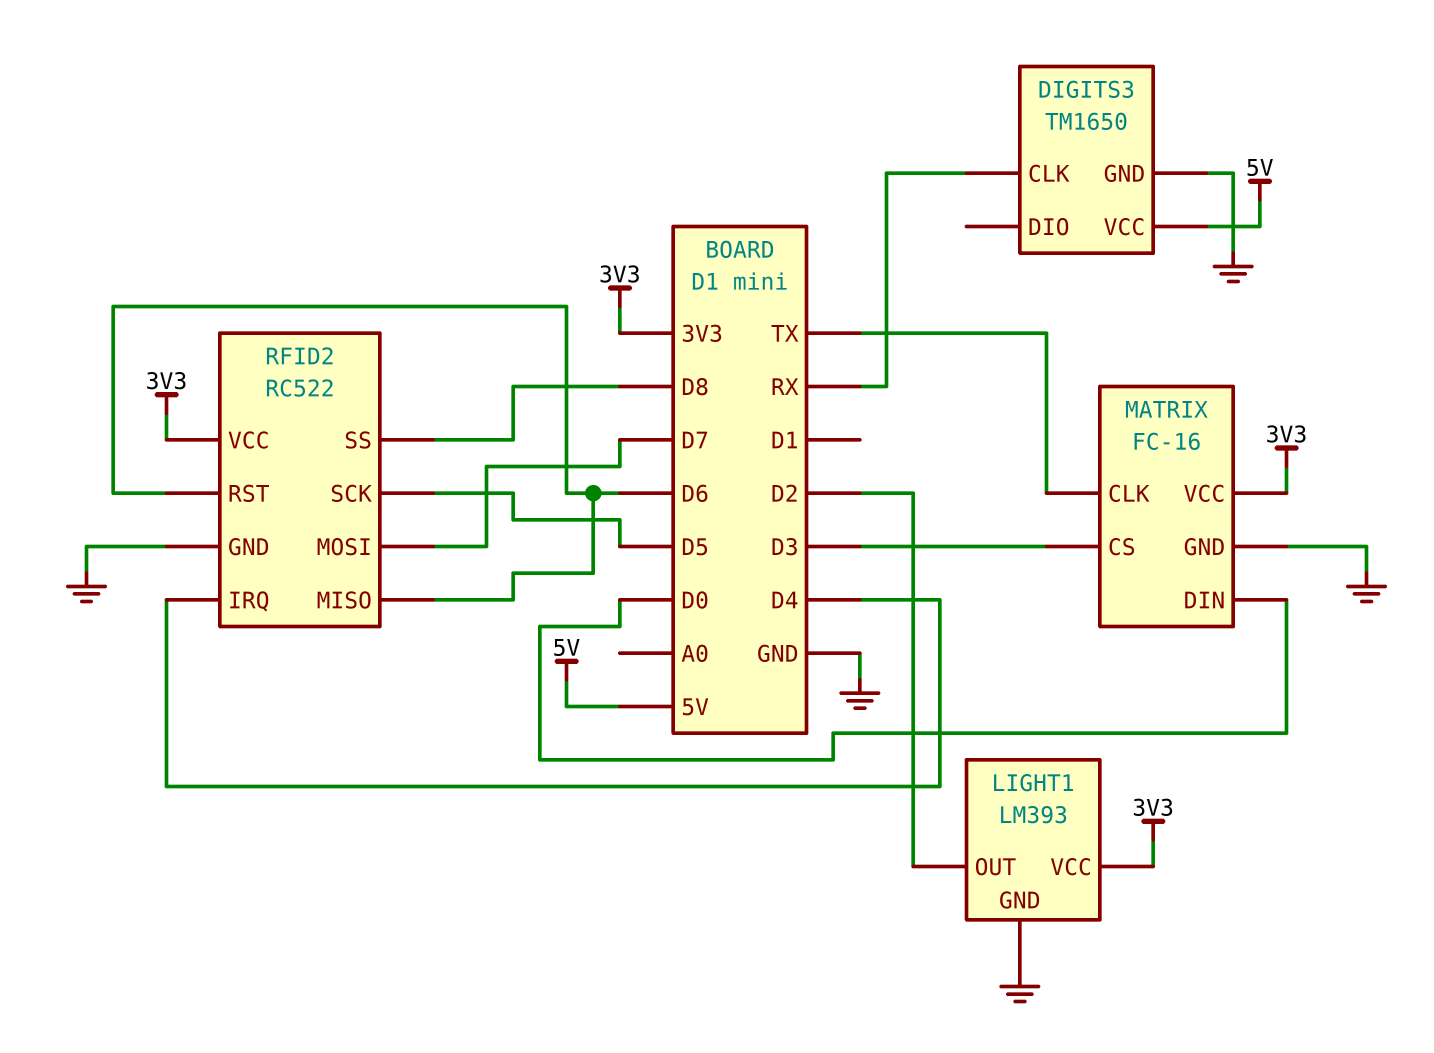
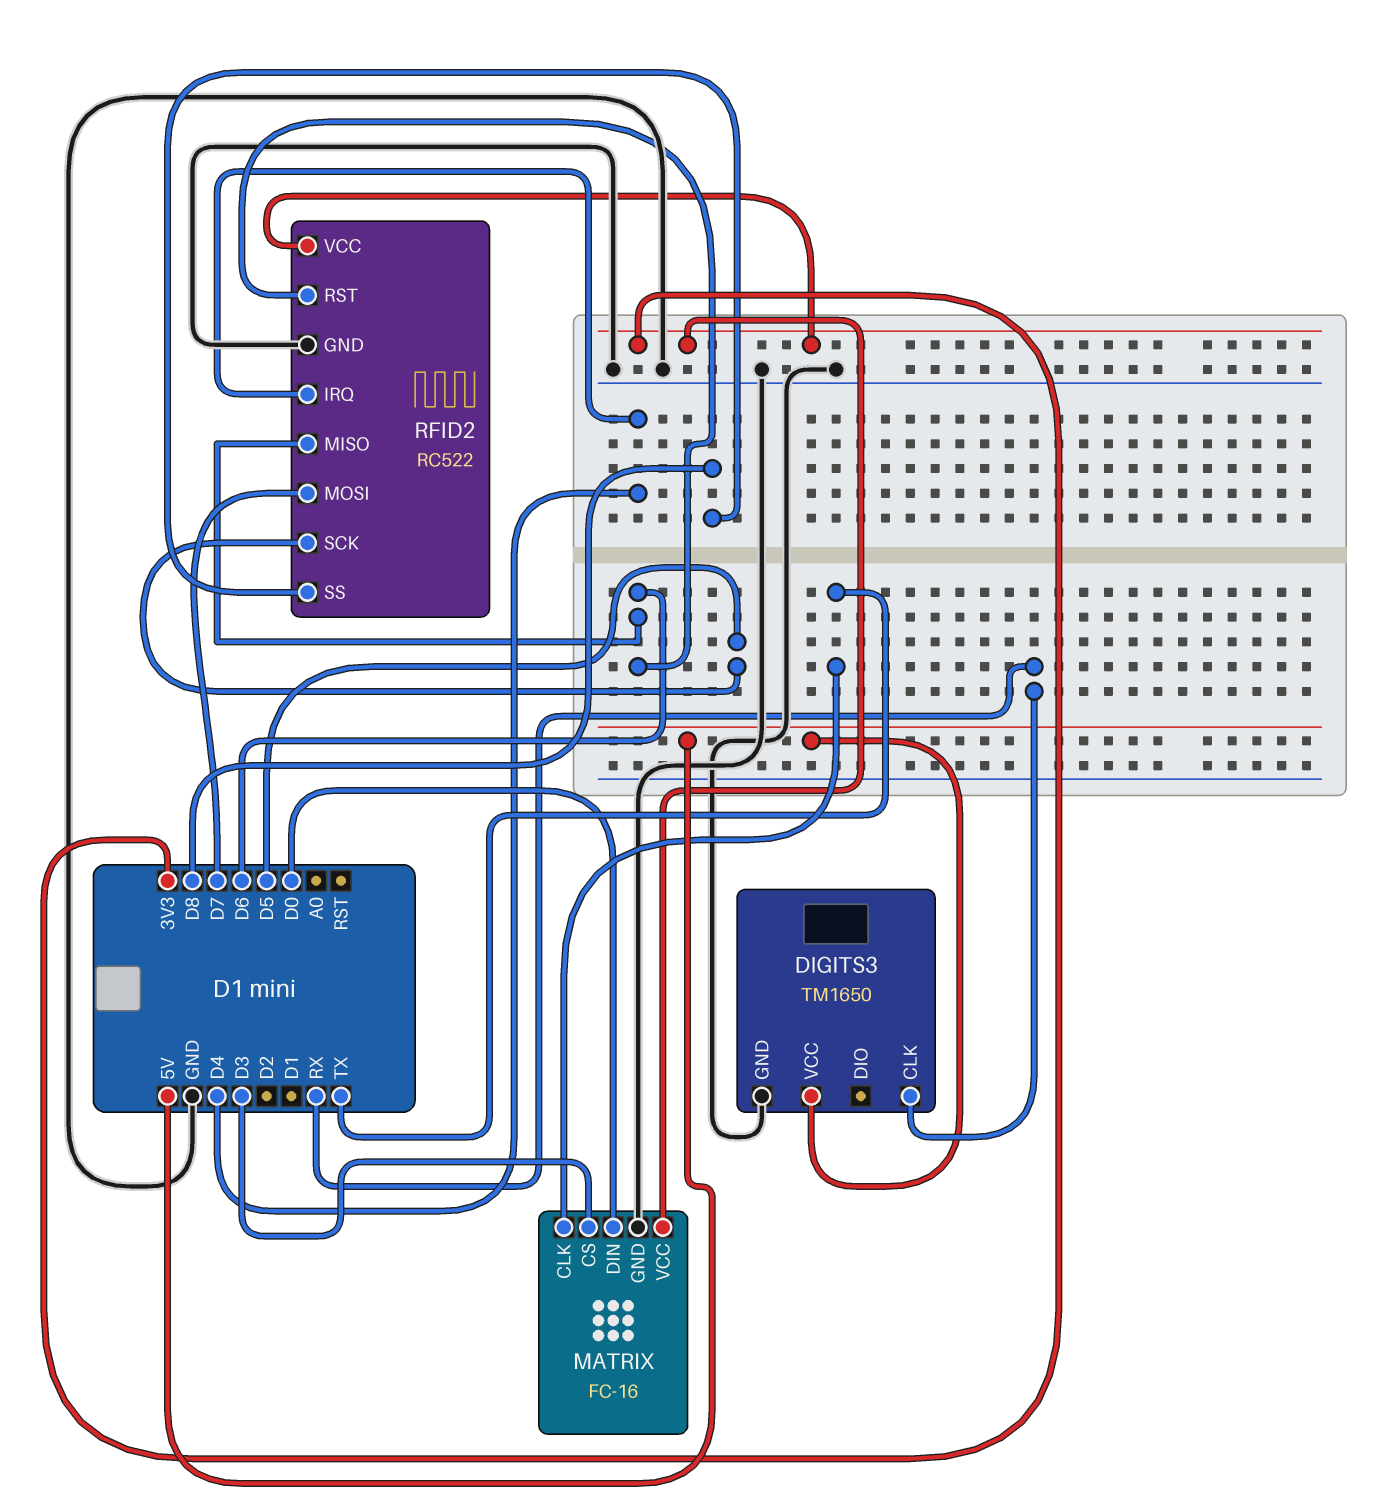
LIGHT1: LM393 -> none
LIGHT1 pin GND: GND -> none
LIGHT1 pin OUT: D2 -> none
LIGHT1 pin VCC: 3V3 -> none

